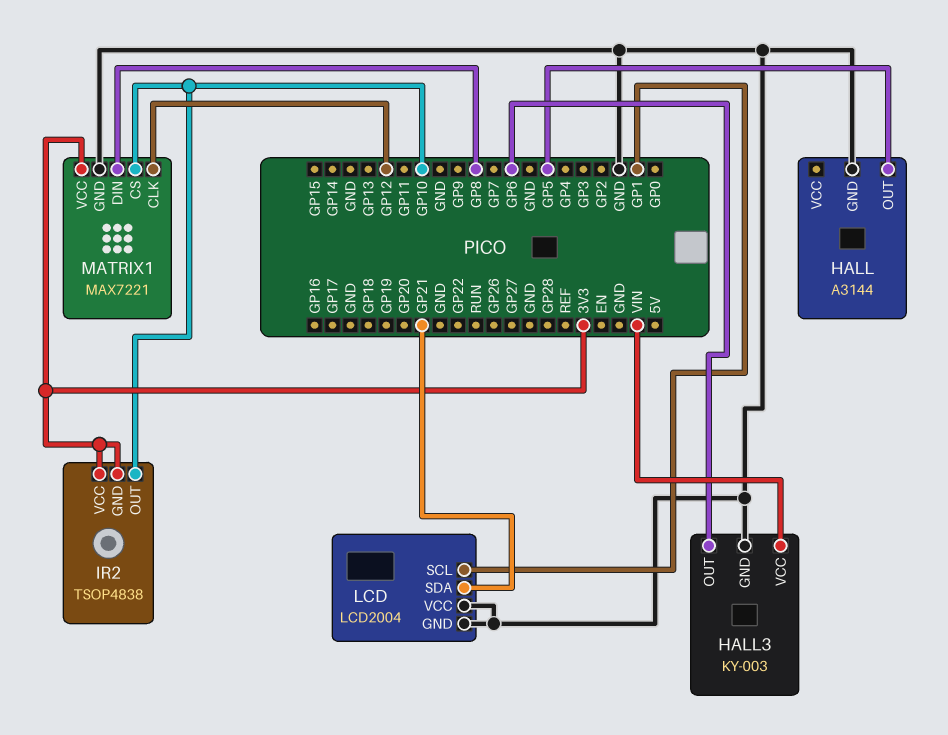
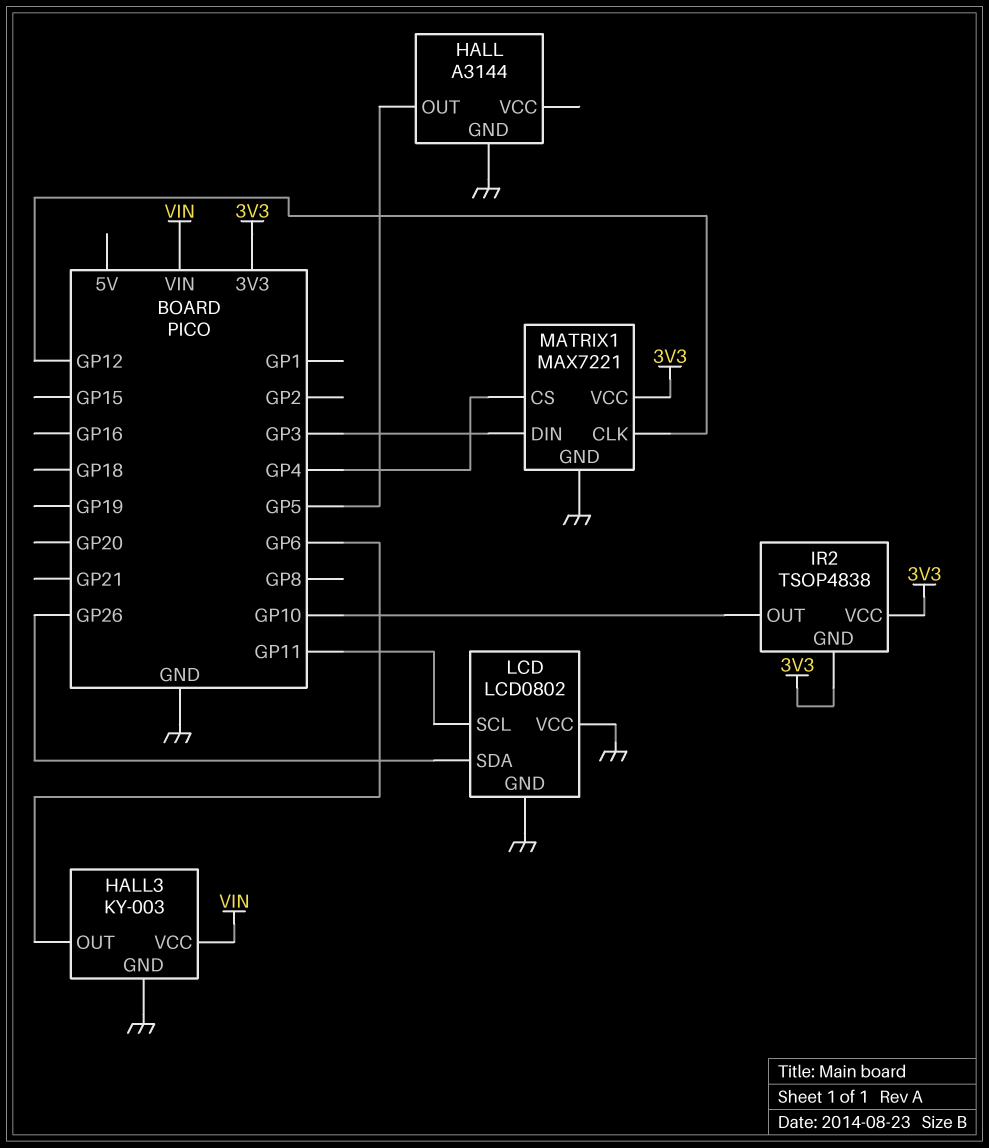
LCD: LCD2004 -> LCD0802
LCD pin SCL: GP1 -> GP11
LCD pin SDA: GP21 -> GP26
MATRIX1 pin CS: GP10 -> GP4
MATRIX1 pin DIN: GP8 -> GP3

